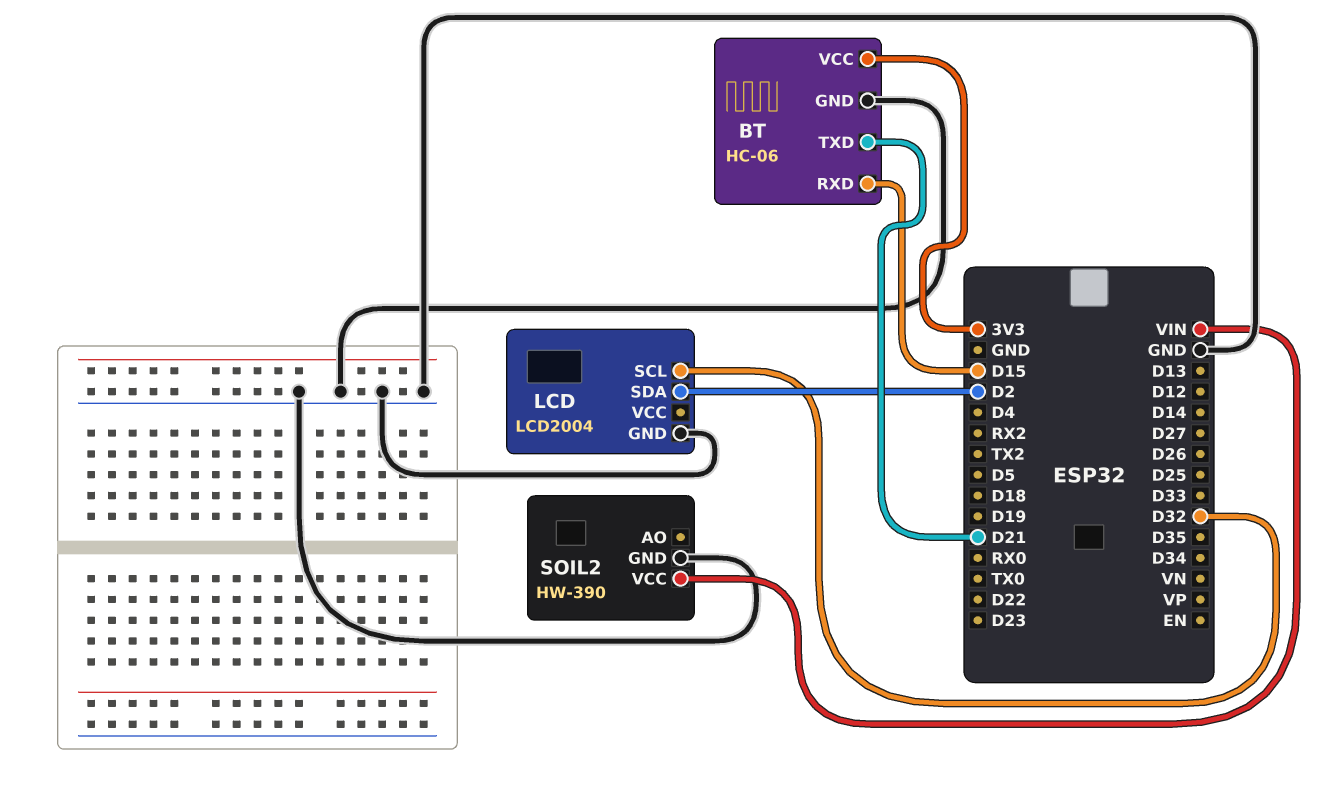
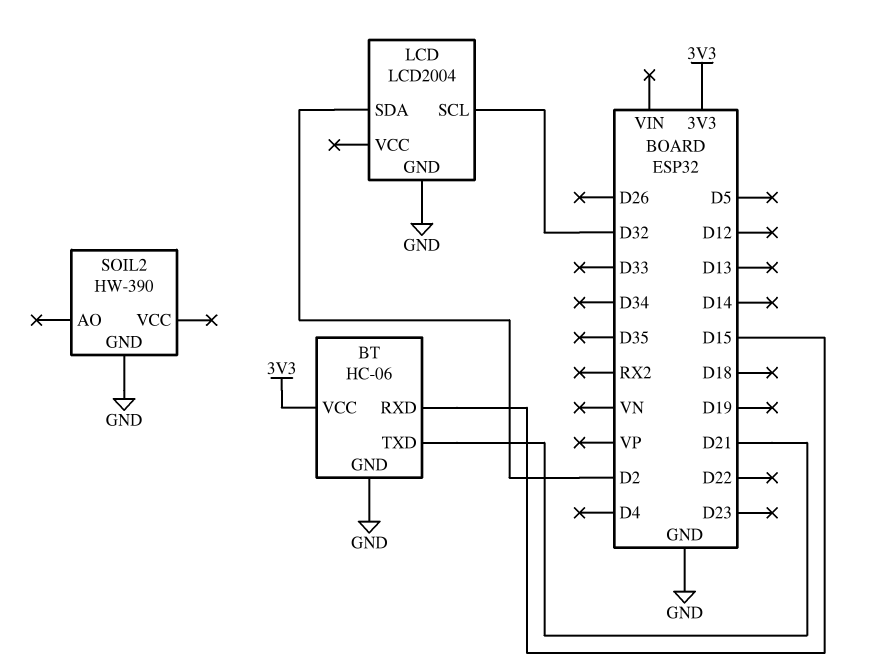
SOIL2 pin VCC: VIN -> none

